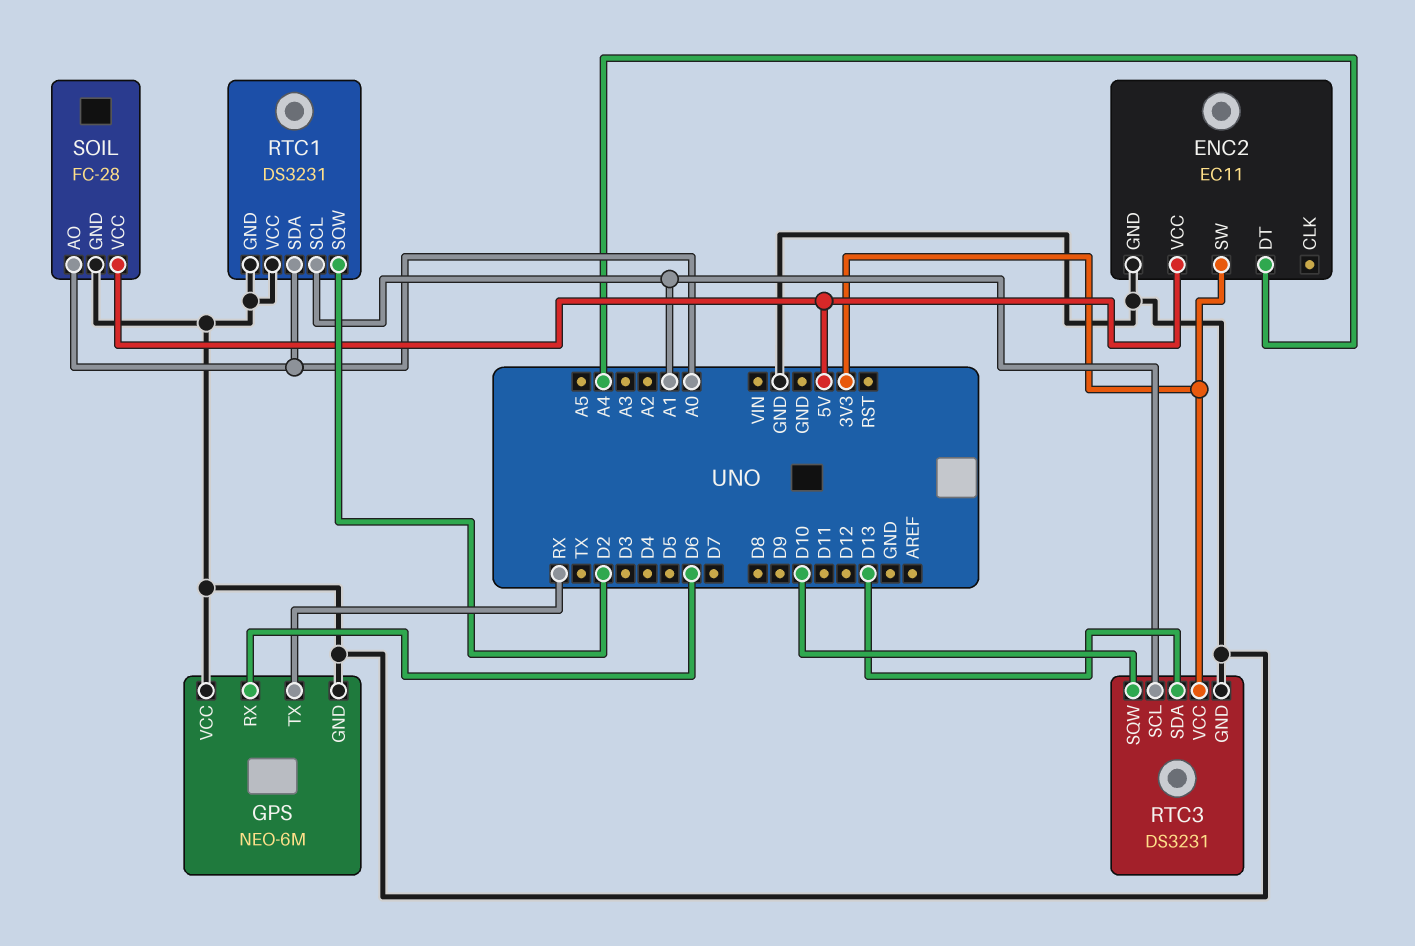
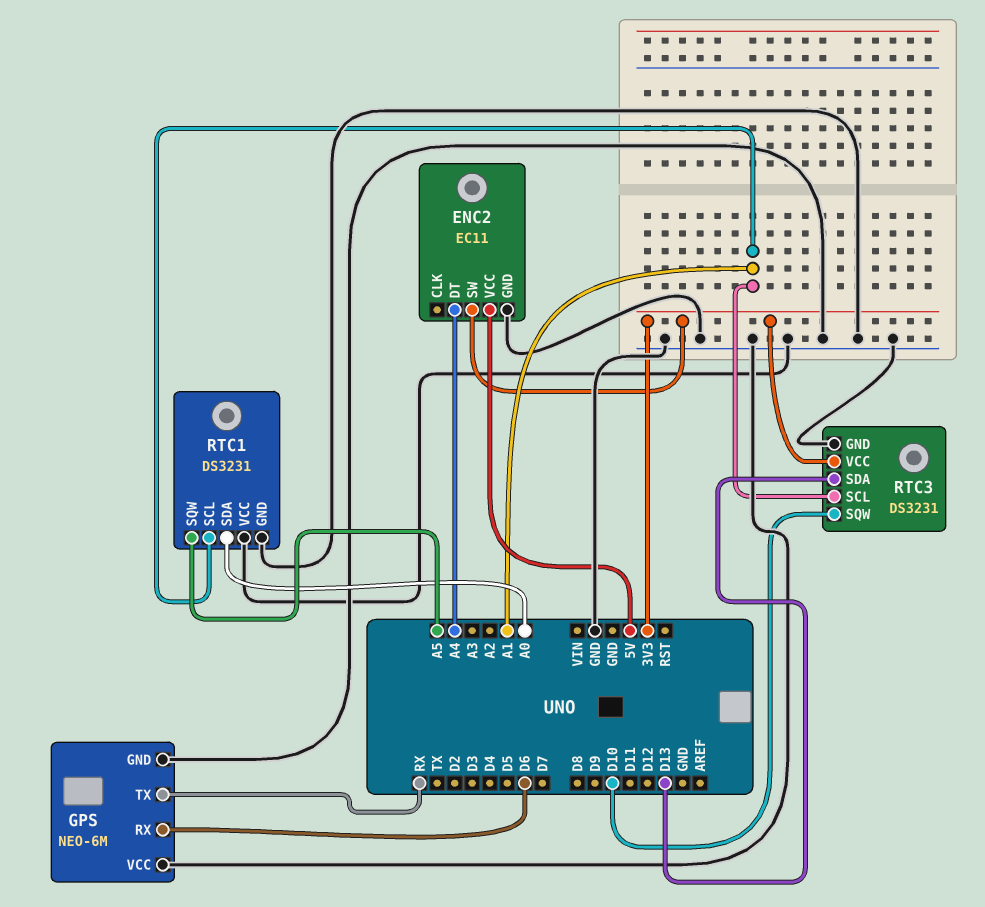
RTC1 pin SQW: D2 -> A5
SOIL: FC-28 -> none
SOIL pin AO: A0 -> none
SOIL pin GND: GND -> none
SOIL pin VCC: 5V -> none

